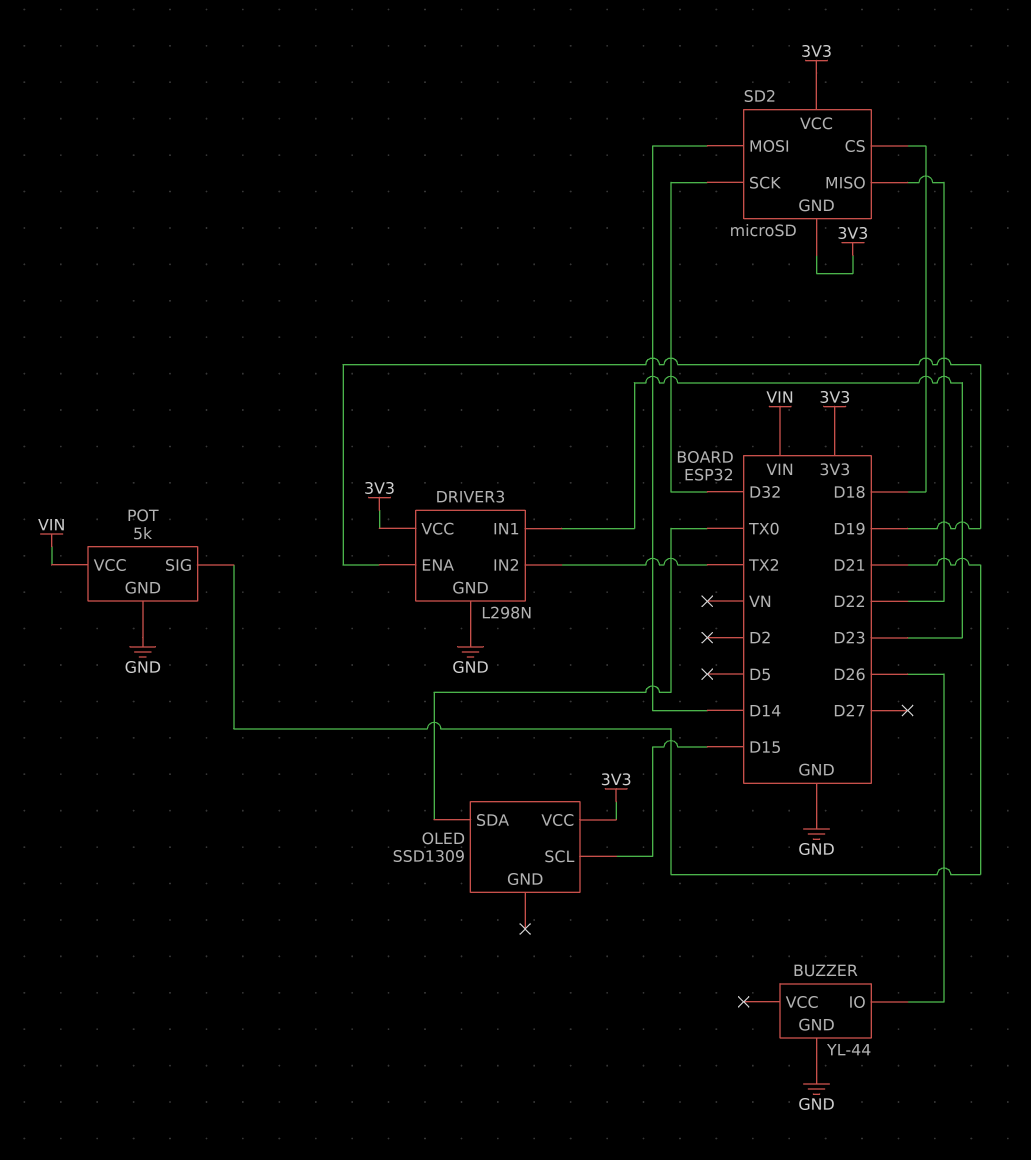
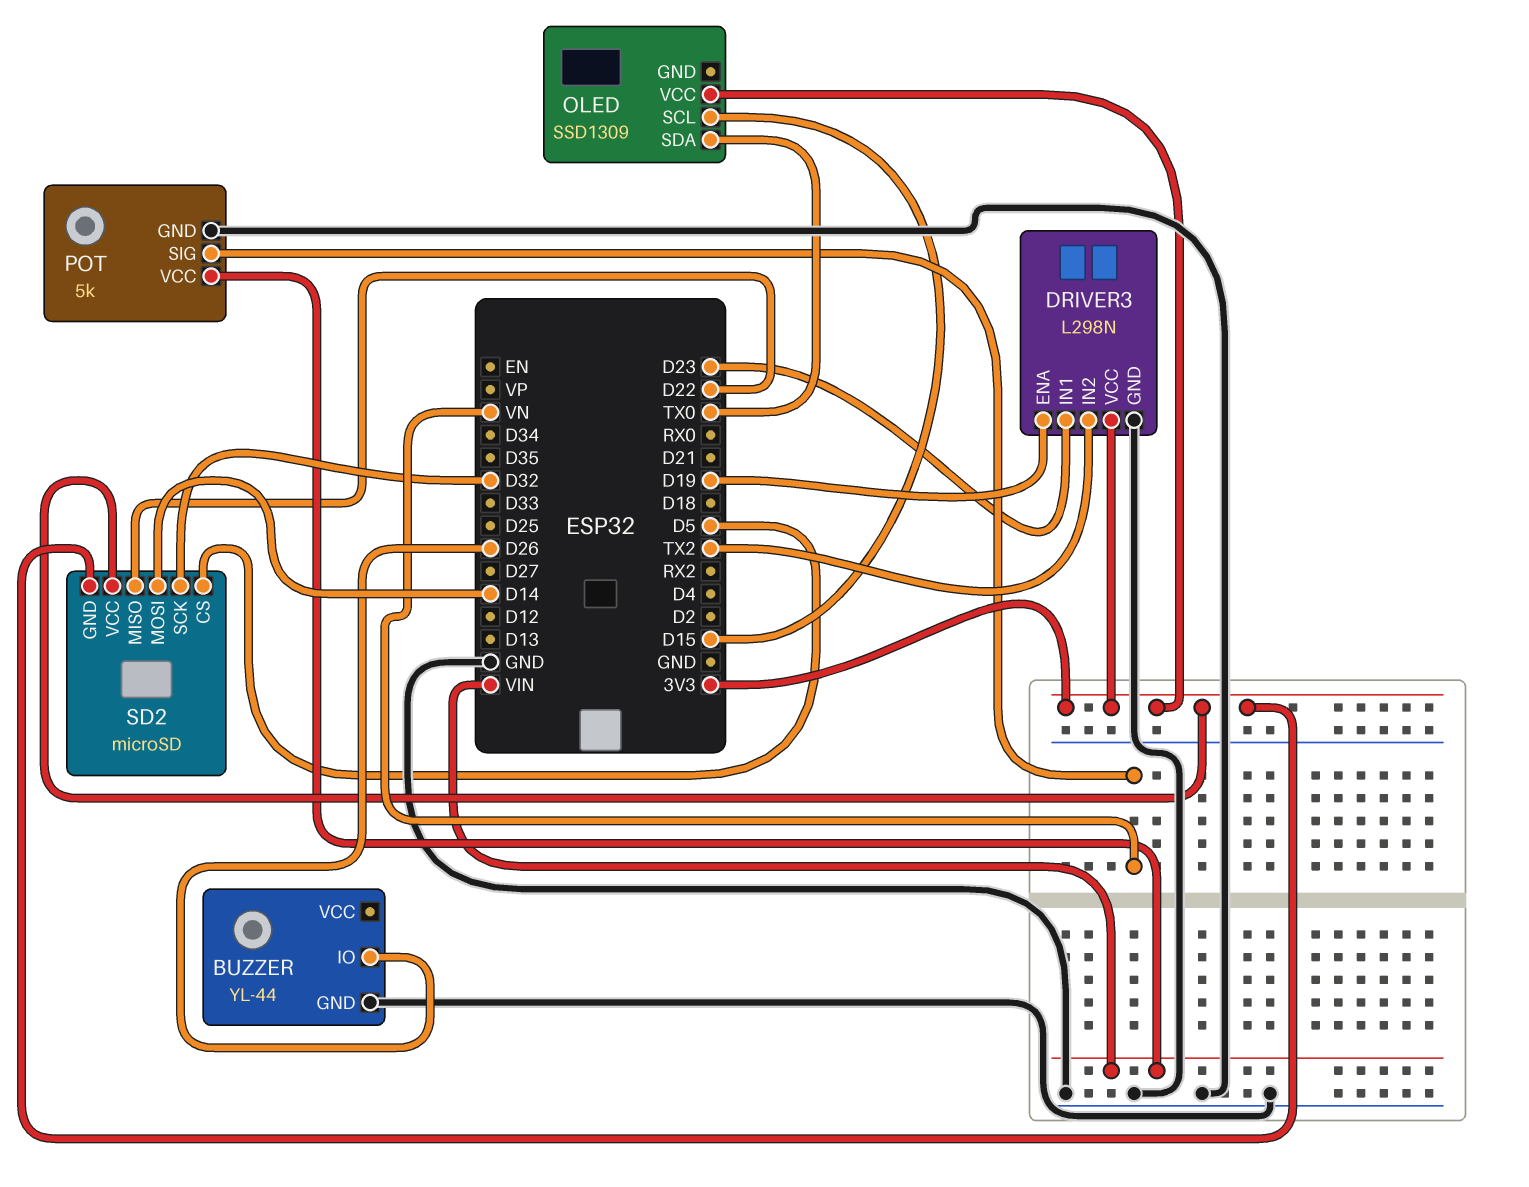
POT pin SIG: D21 -> VN
SD2 pin CS: D18 -> D5

